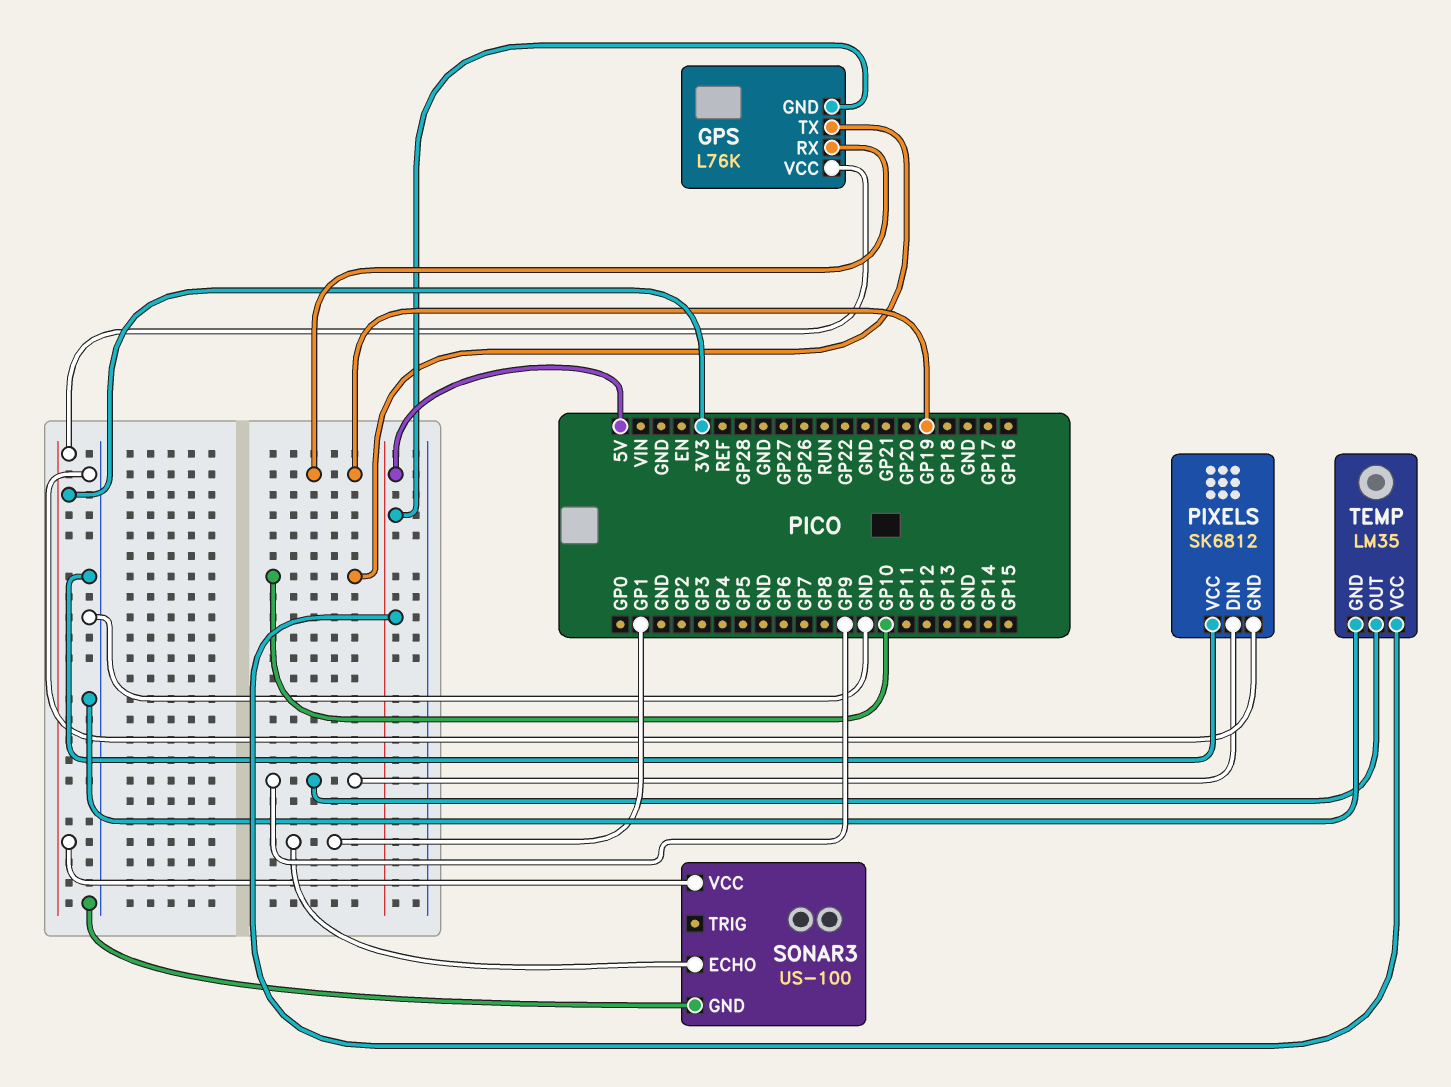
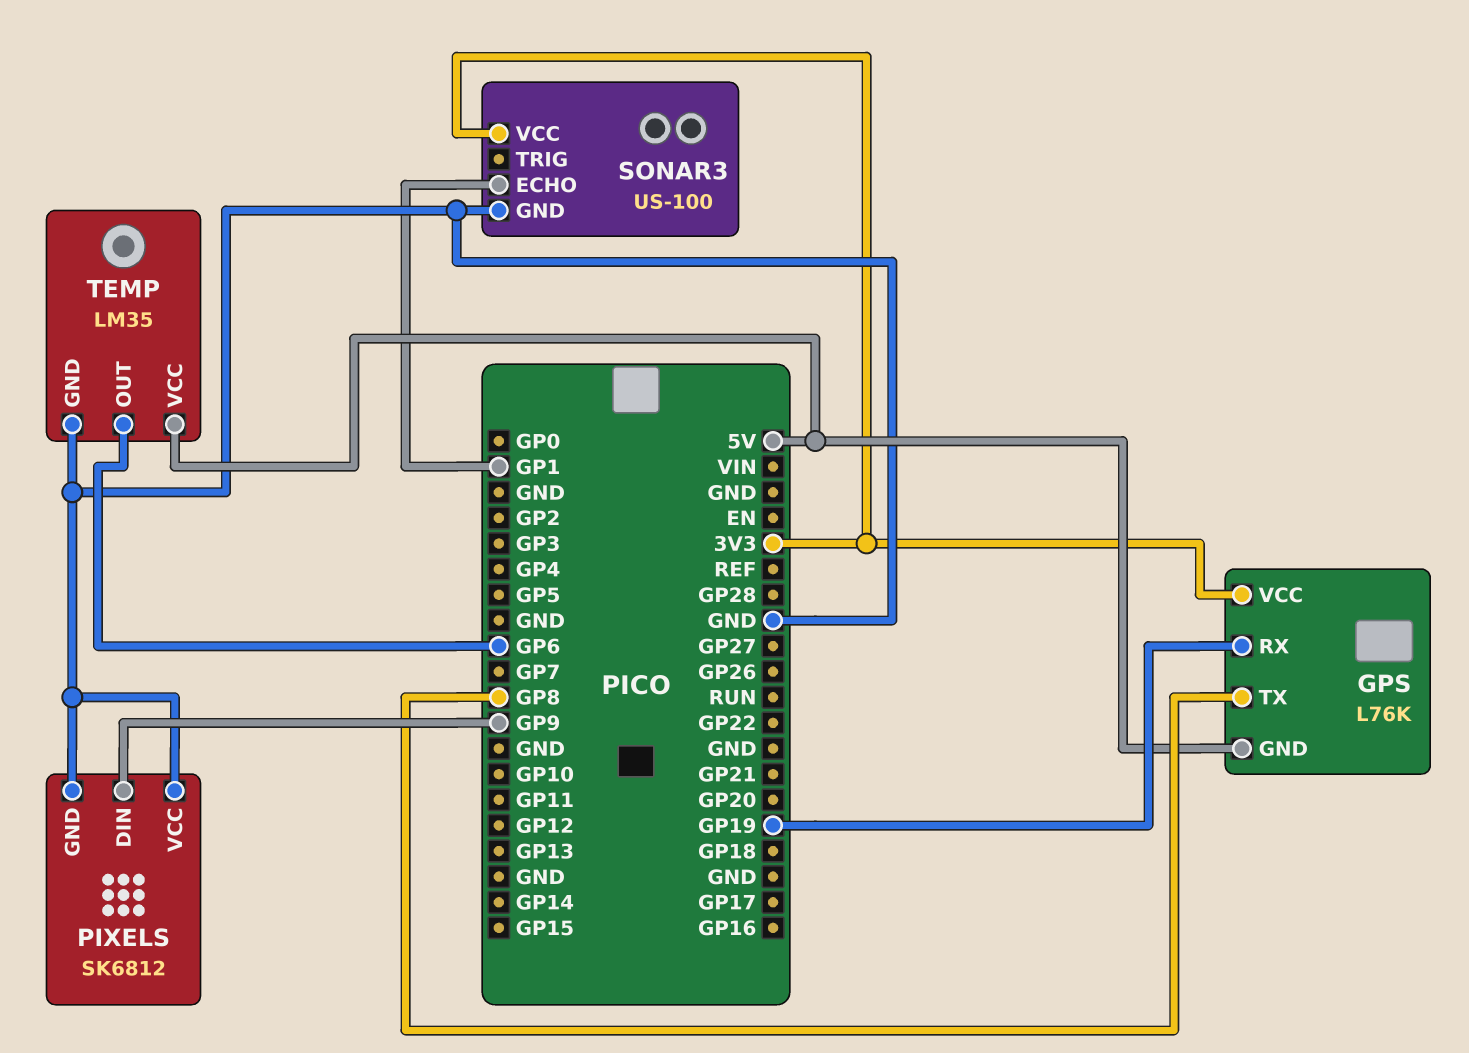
GPS pin TX: GP10 -> GP8
TEMP pin OUT: GP9 -> GP6

